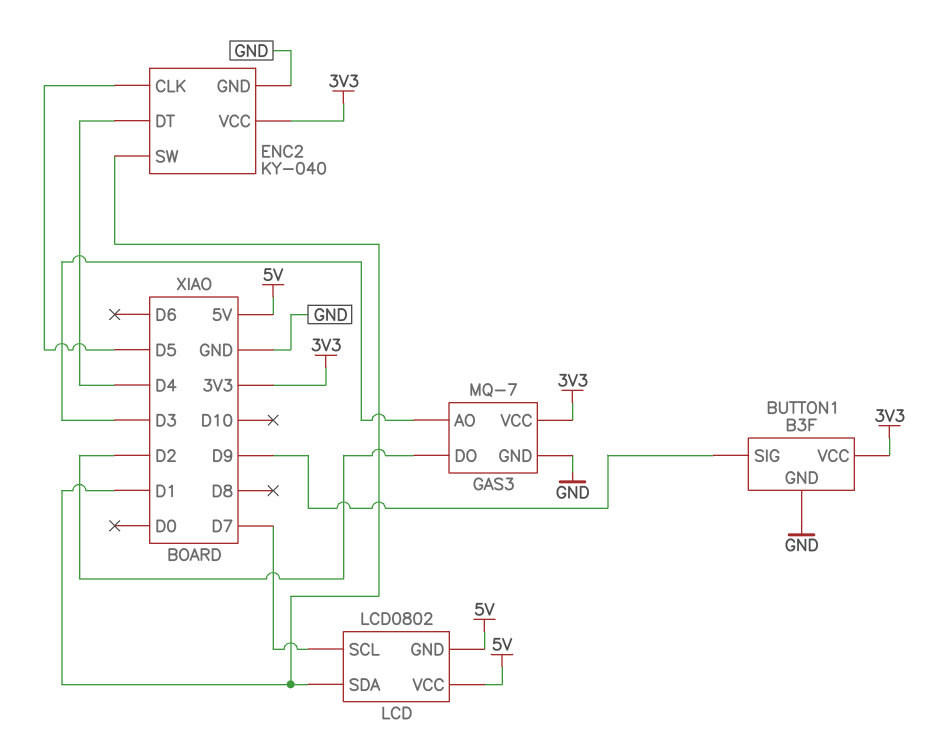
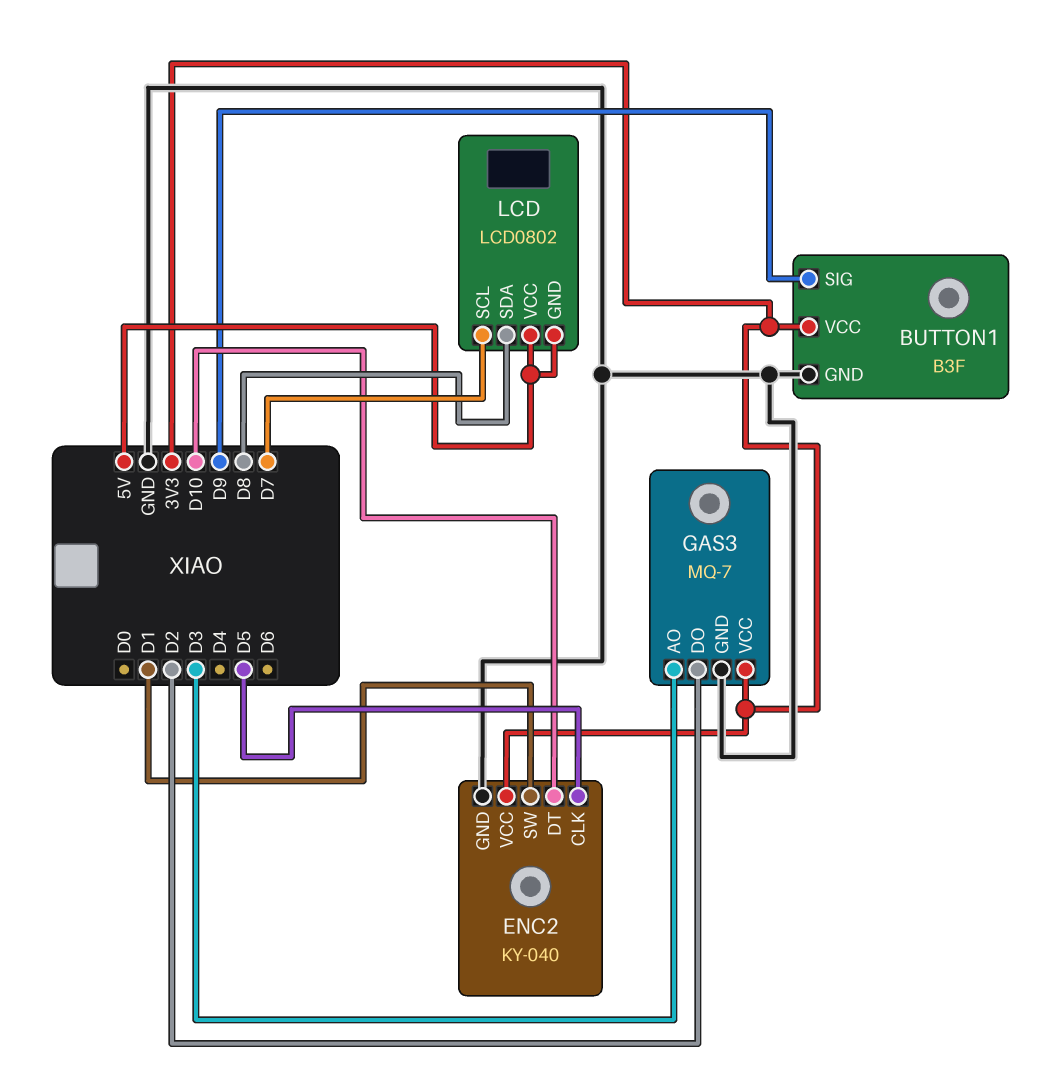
ENC2 pin DT: D4 -> D10
LCD pin SDA: D1 -> D8

